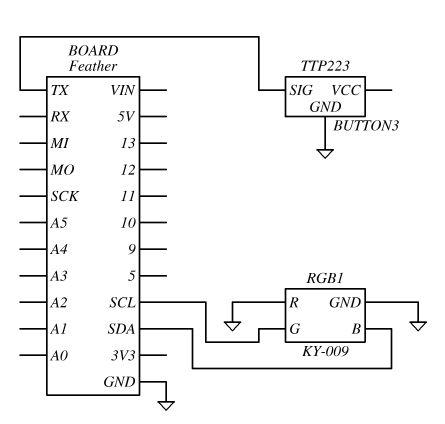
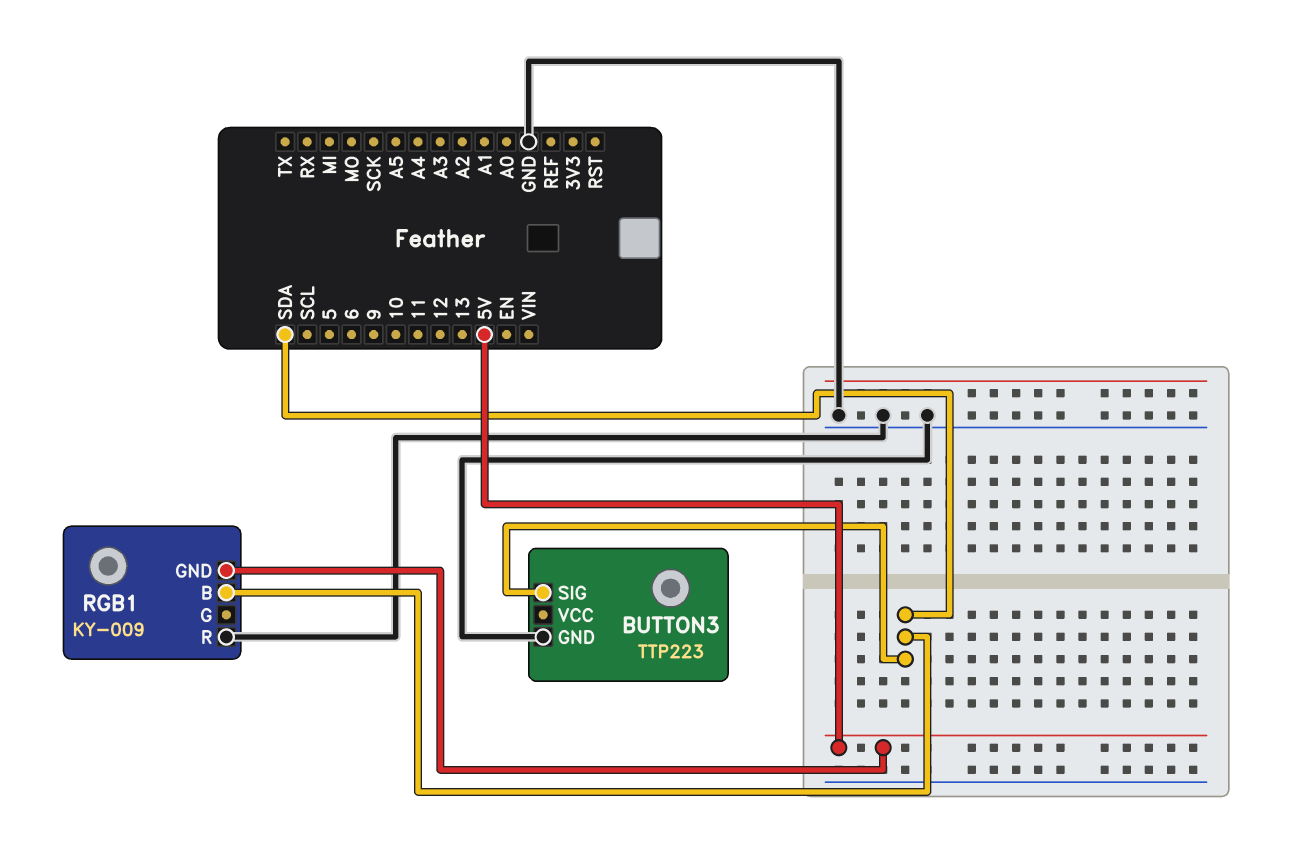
BUTTON3 pin SIG: TX -> SDA
RGB1 pin G: SCL -> none
RGB1 pin GND: GND -> 5V

